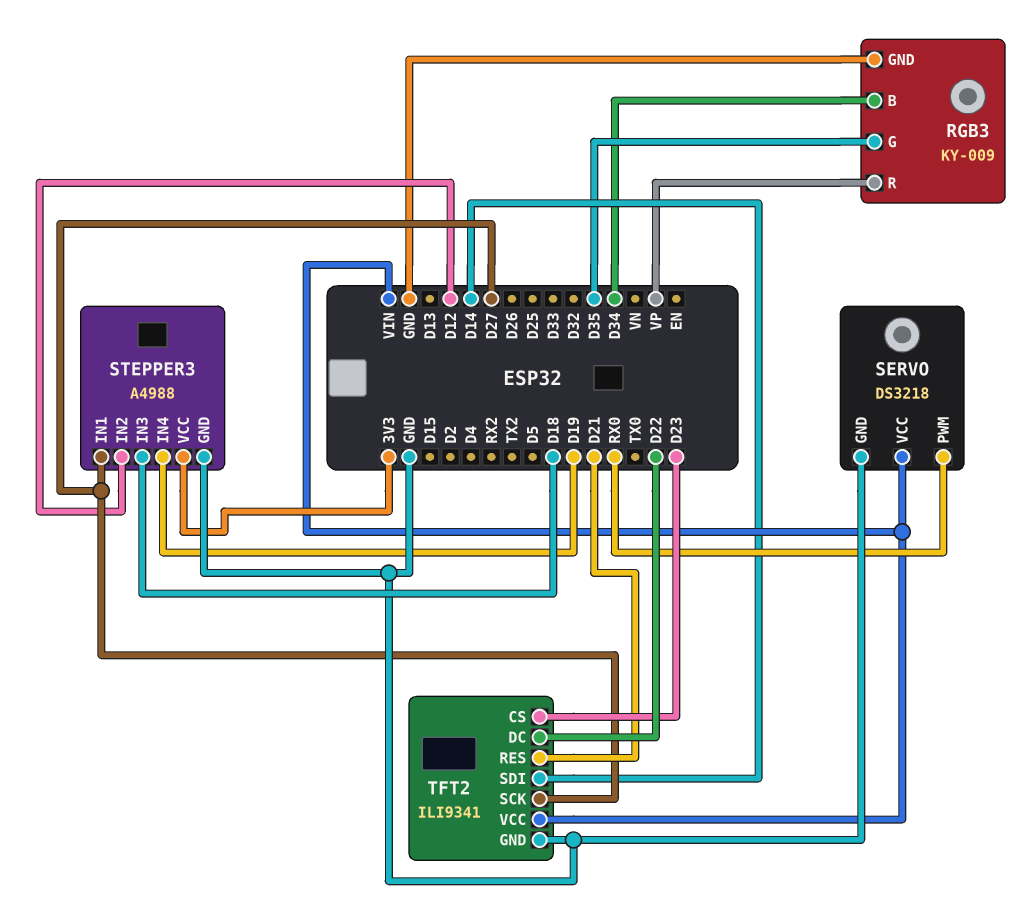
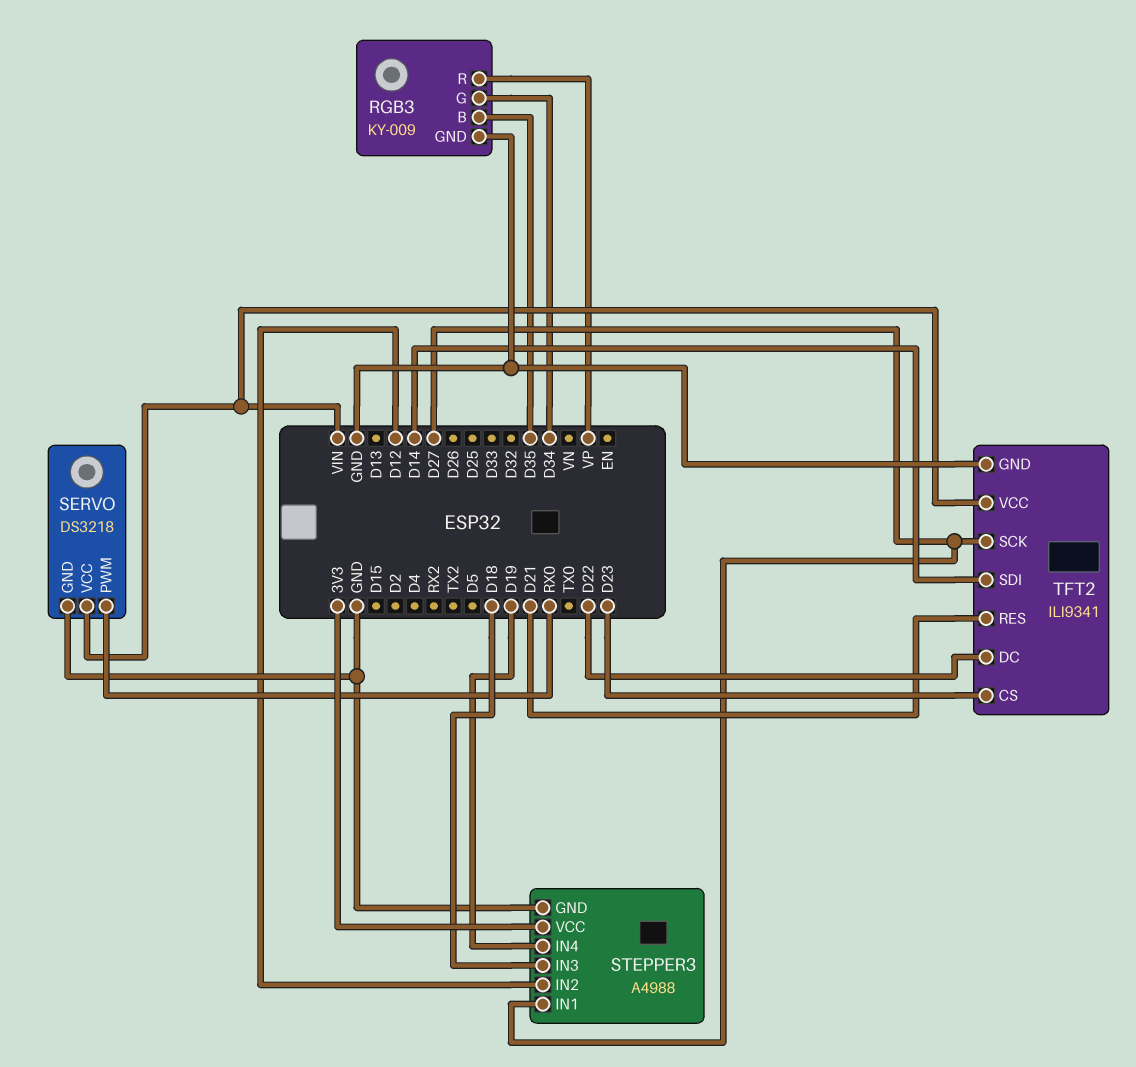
RGB3 pin B: D34 -> D35
RGB3 pin G: D35 -> D34

